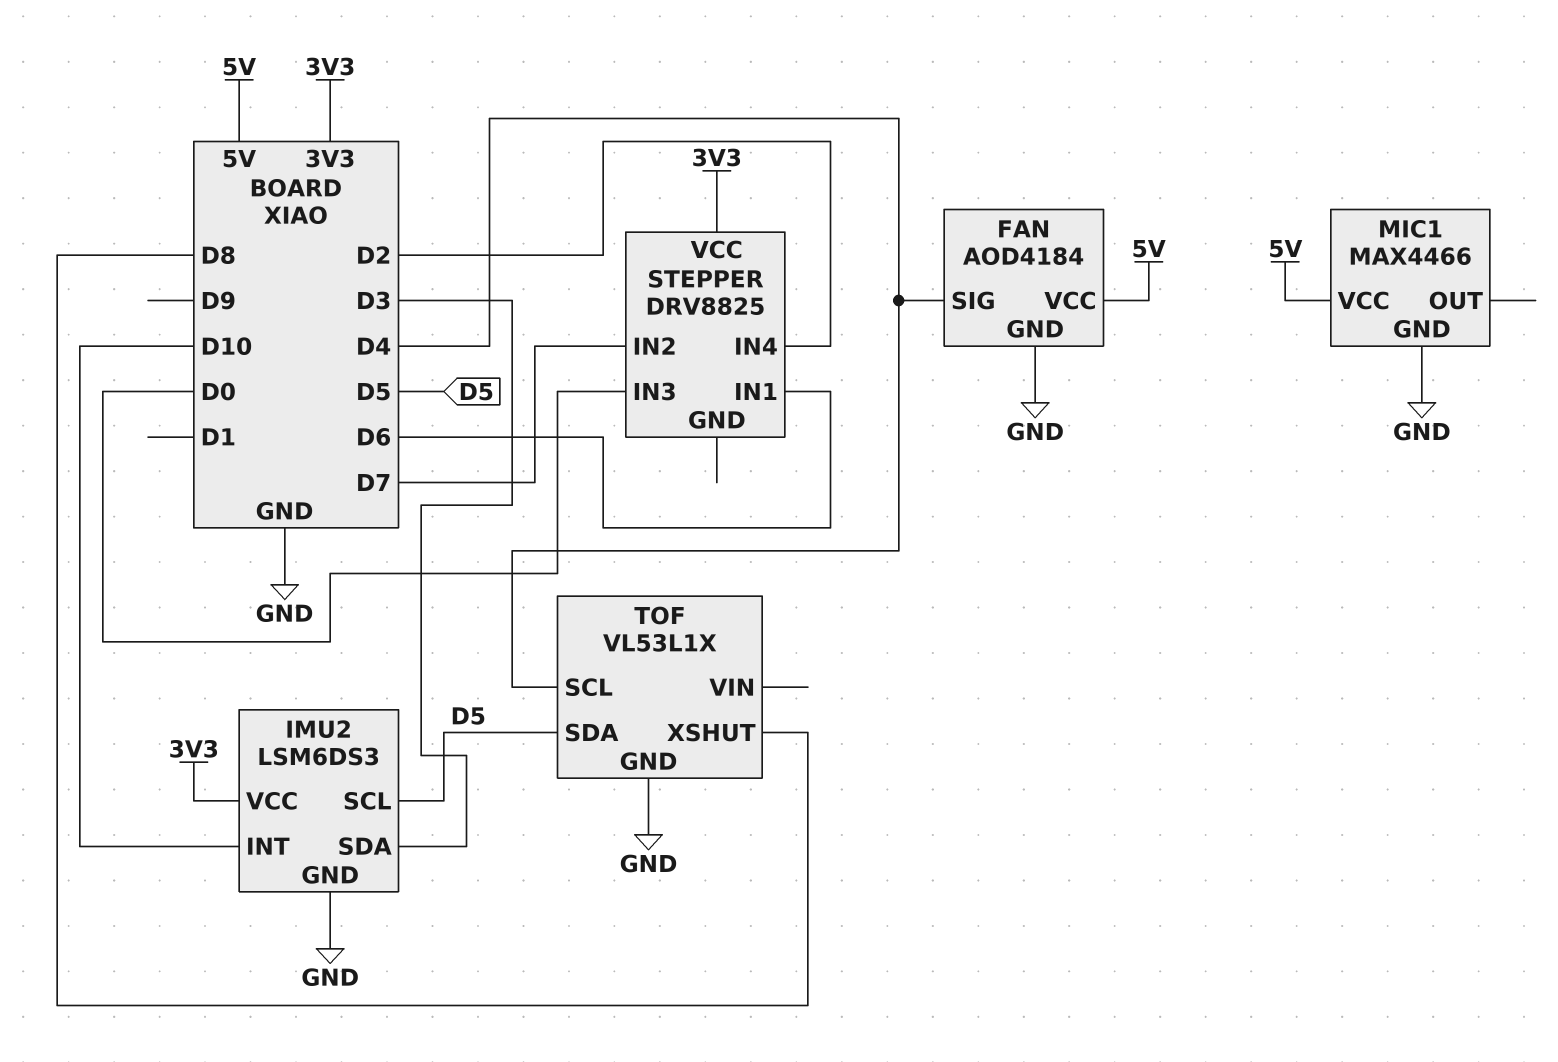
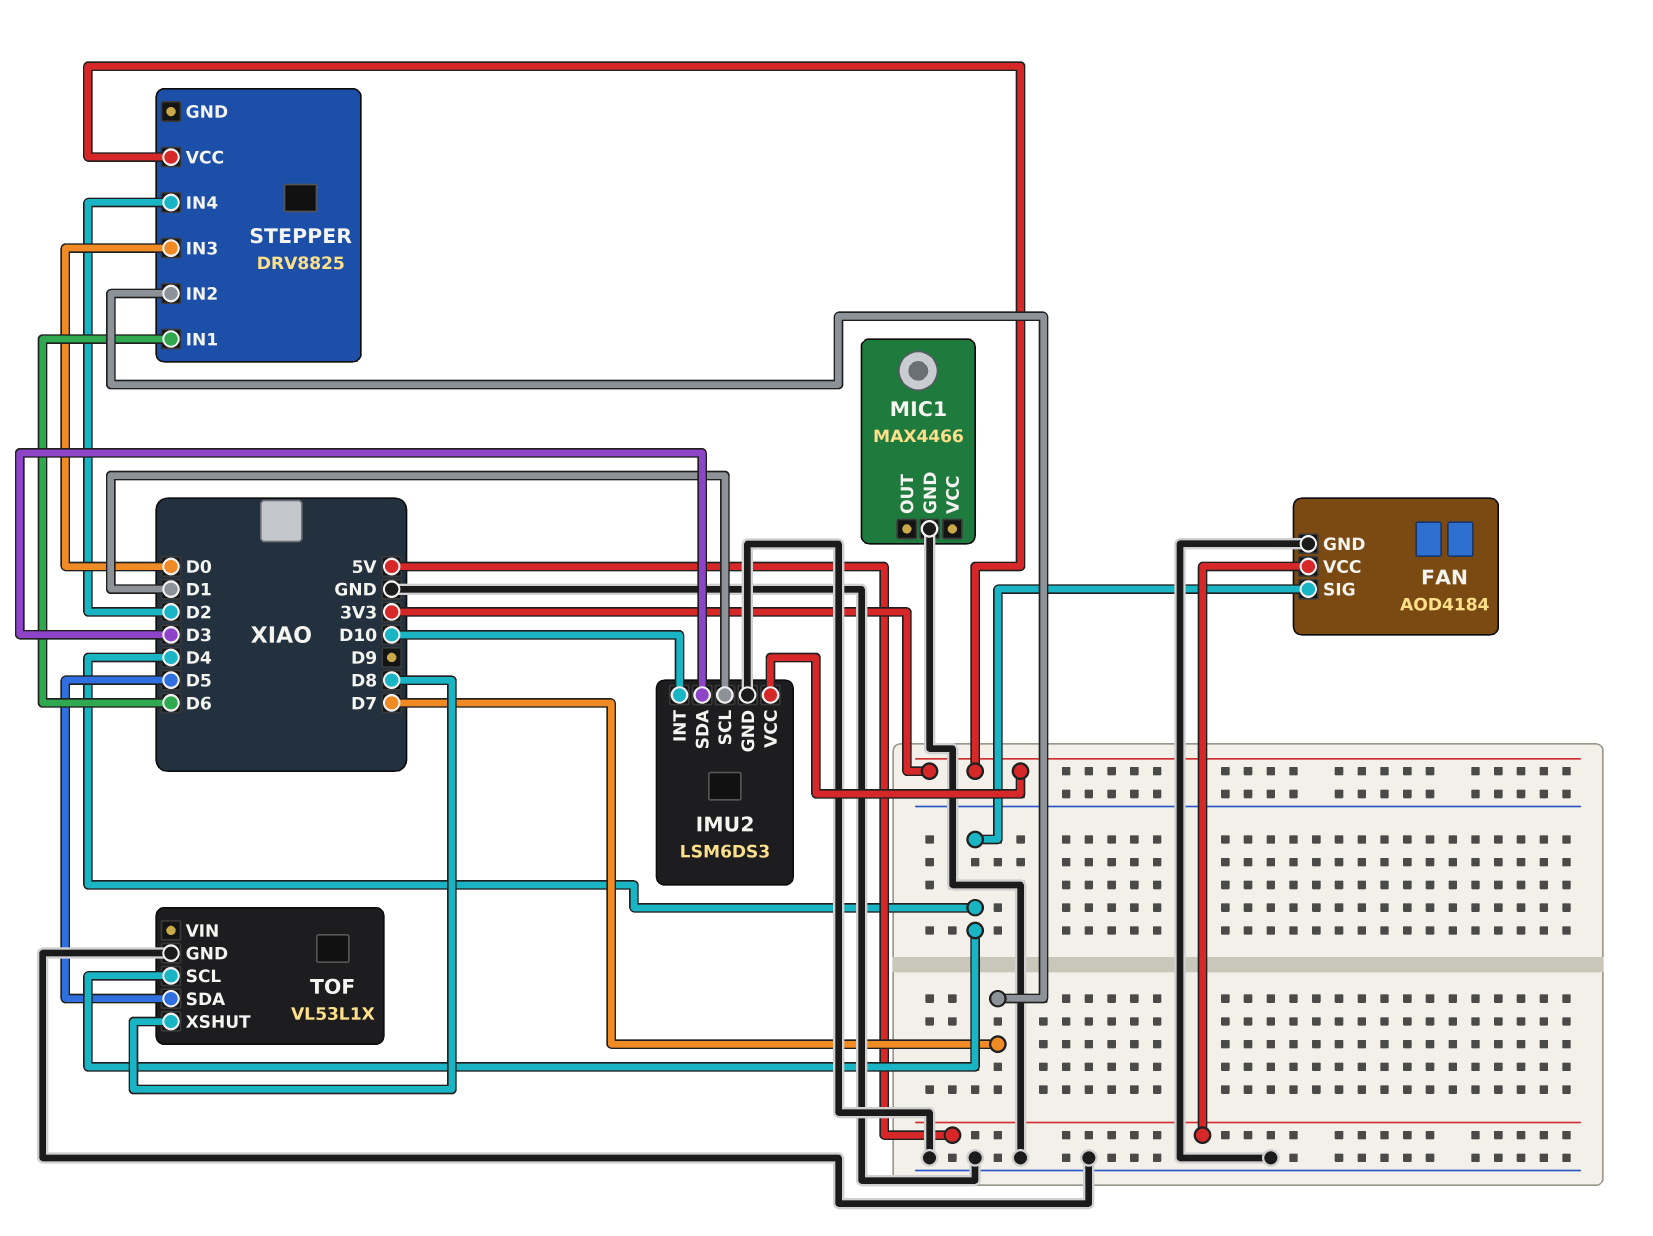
IMU2 pin SCL: D5 -> D1
MIC1 pin VCC: 5V -> none

